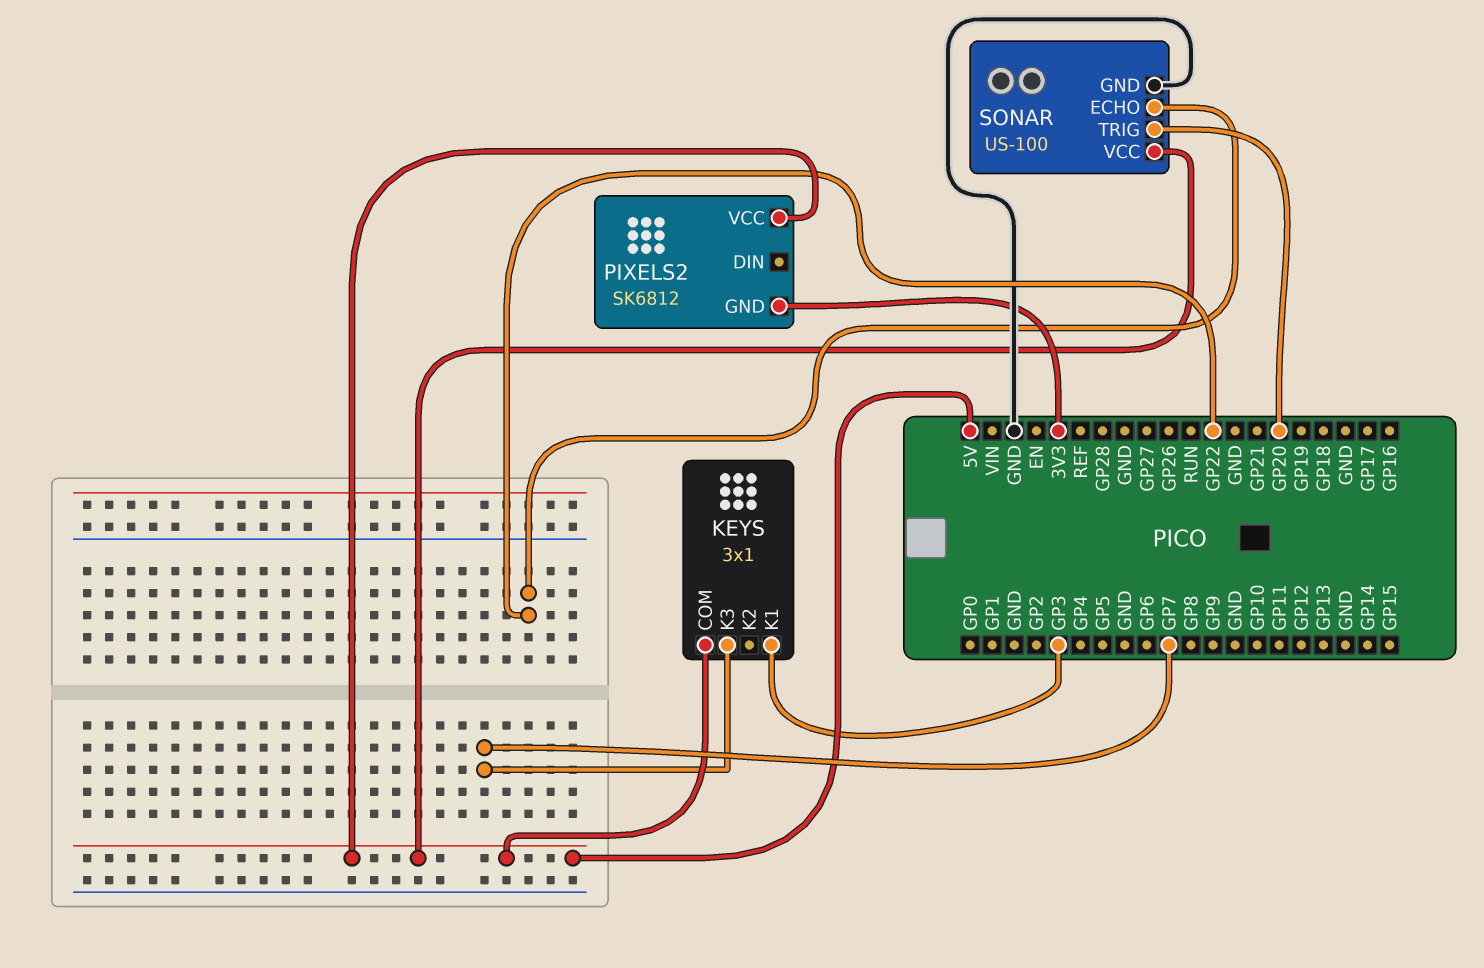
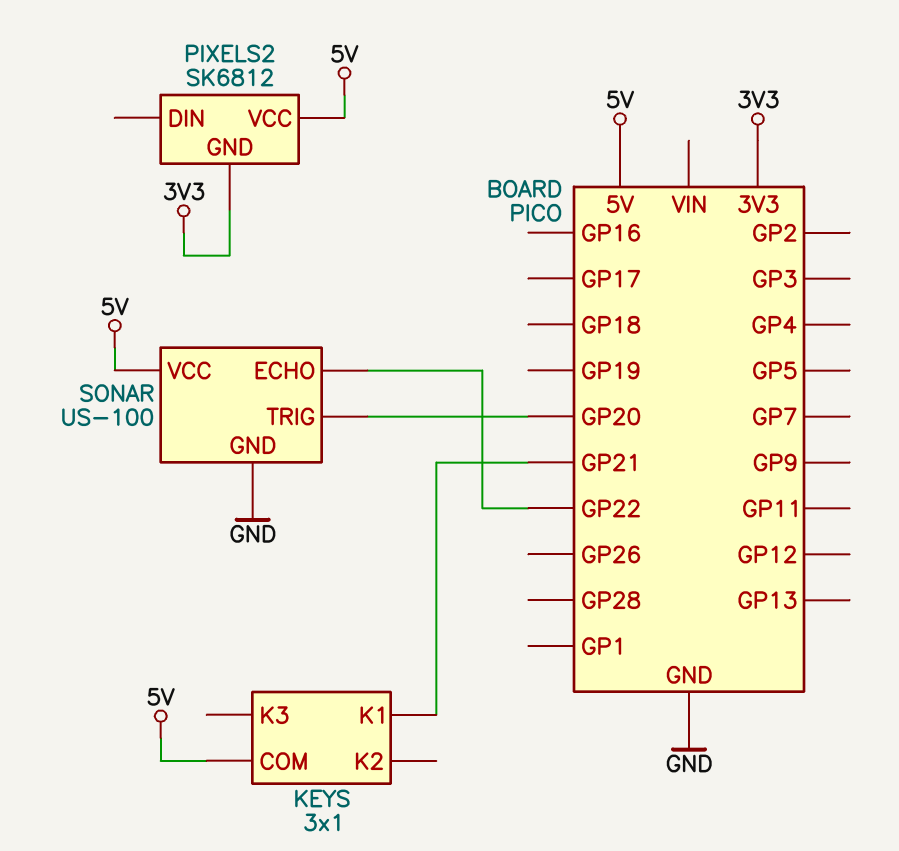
KEYS pin K1: GP3 -> GP21
KEYS pin K3: GP7 -> none

